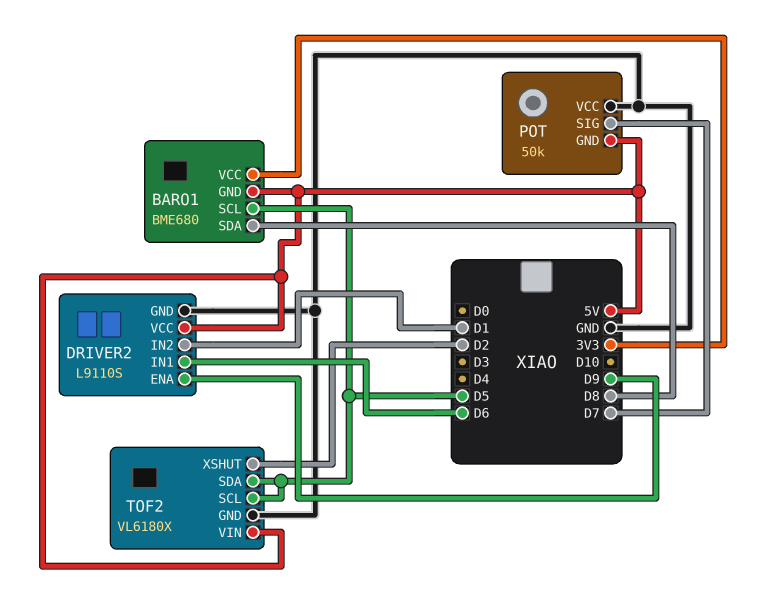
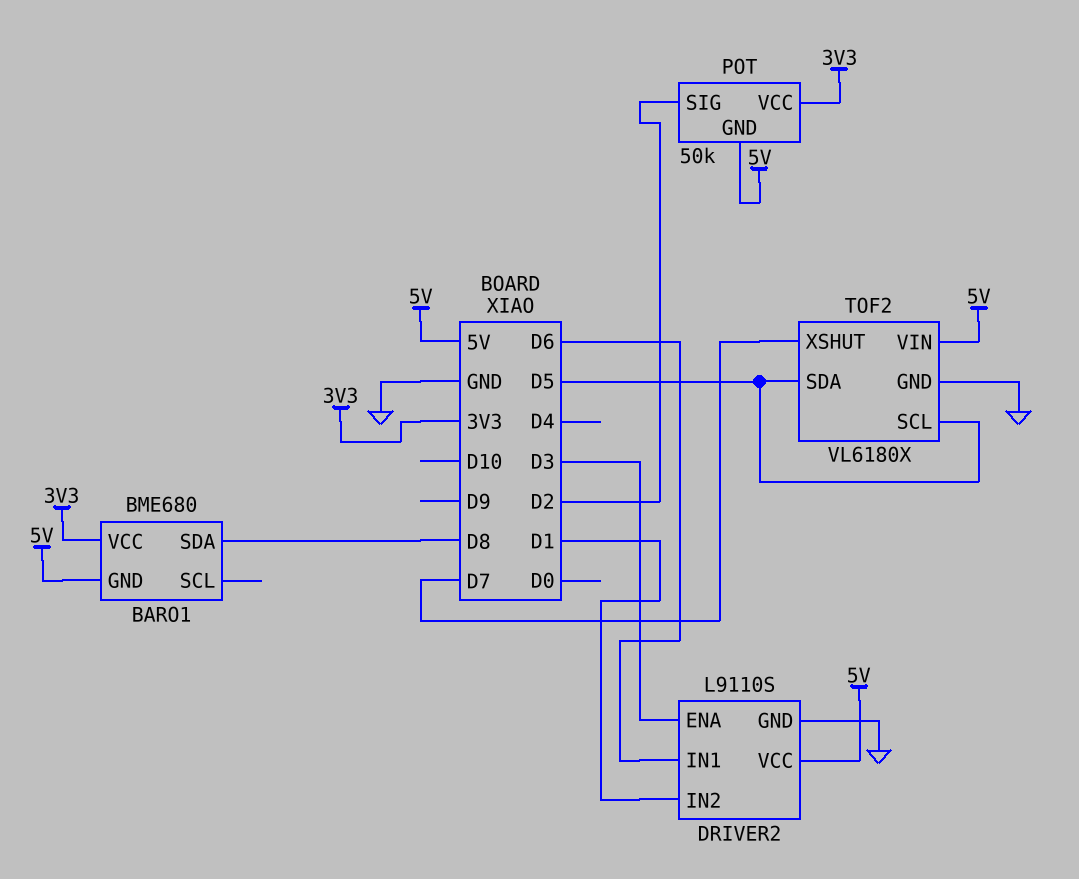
BARO1 pin SCL: D5 -> none
DRIVER2 pin ENA: D9 -> D3
POT pin SIG: D7 -> D2
POT pin VCC: GND -> 3V3
TOF2 pin XSHUT: D2 -> D7

